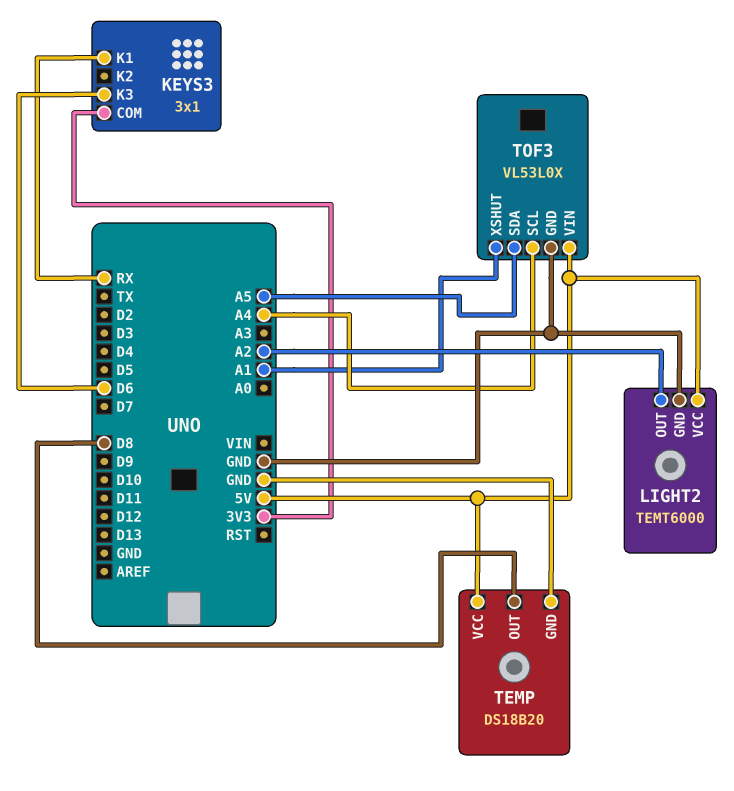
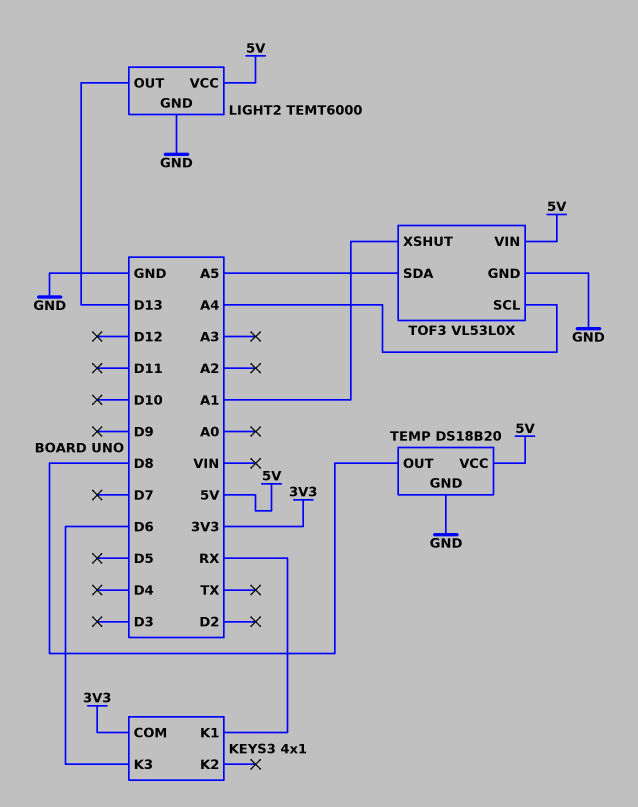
KEYS3: 3x1 -> 4x1
LIGHT2 pin OUT: A2 -> D13

